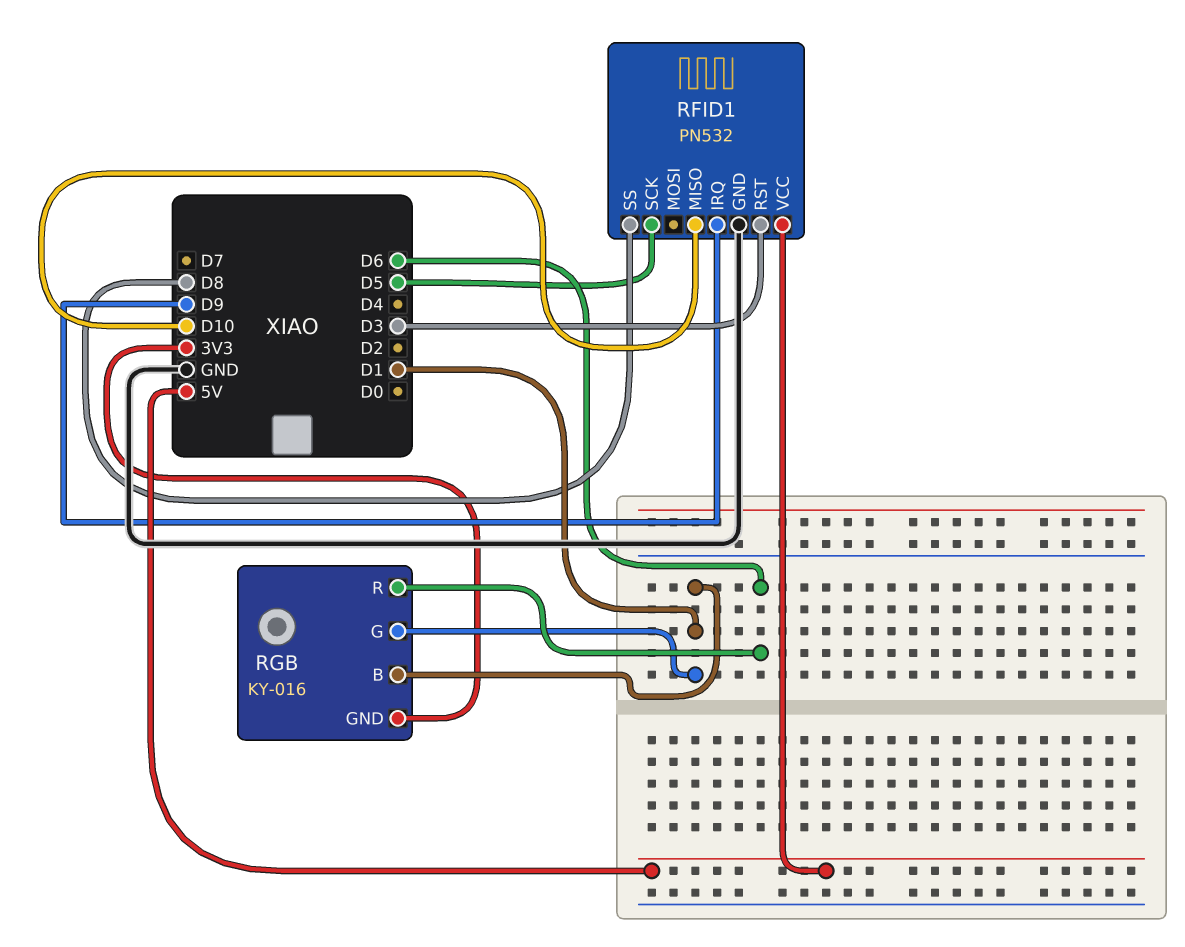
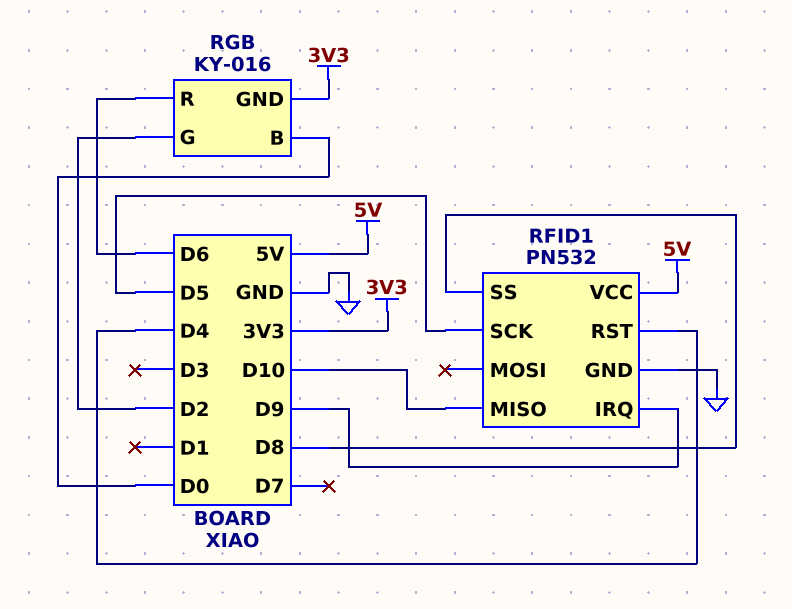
RFID1 pin RST: D3 -> D4
RGB pin B: D1 -> D0
RGB pin G: D1 -> D2

